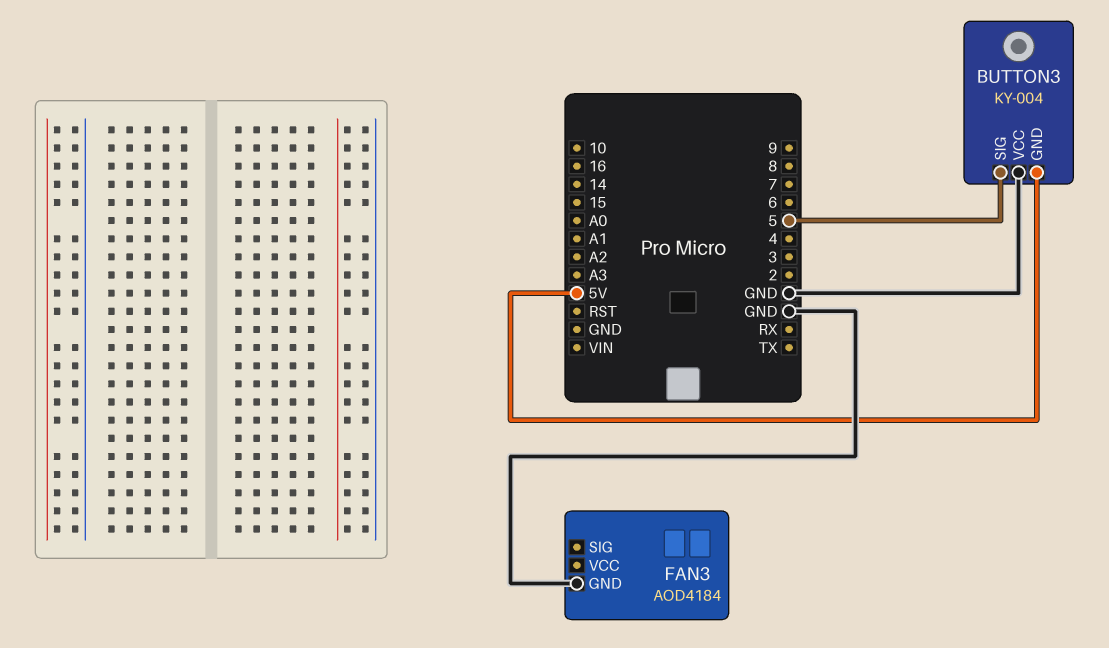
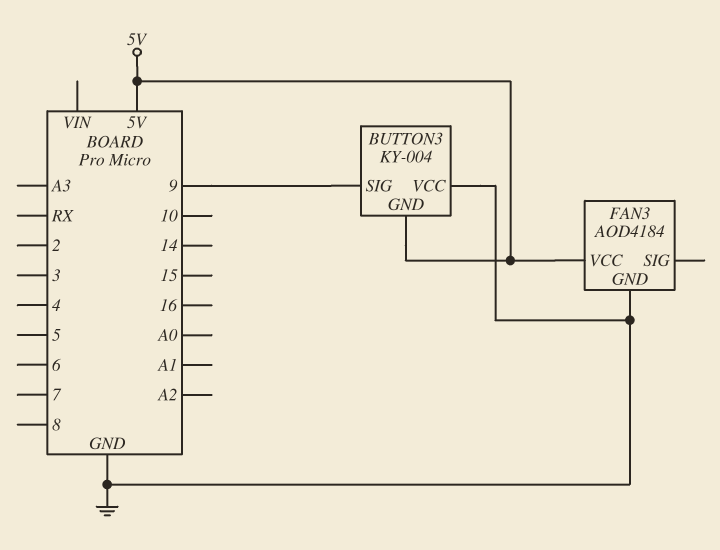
BUTTON3 pin SIG: 5 -> 9
FAN3 pin VCC: none -> 5V

